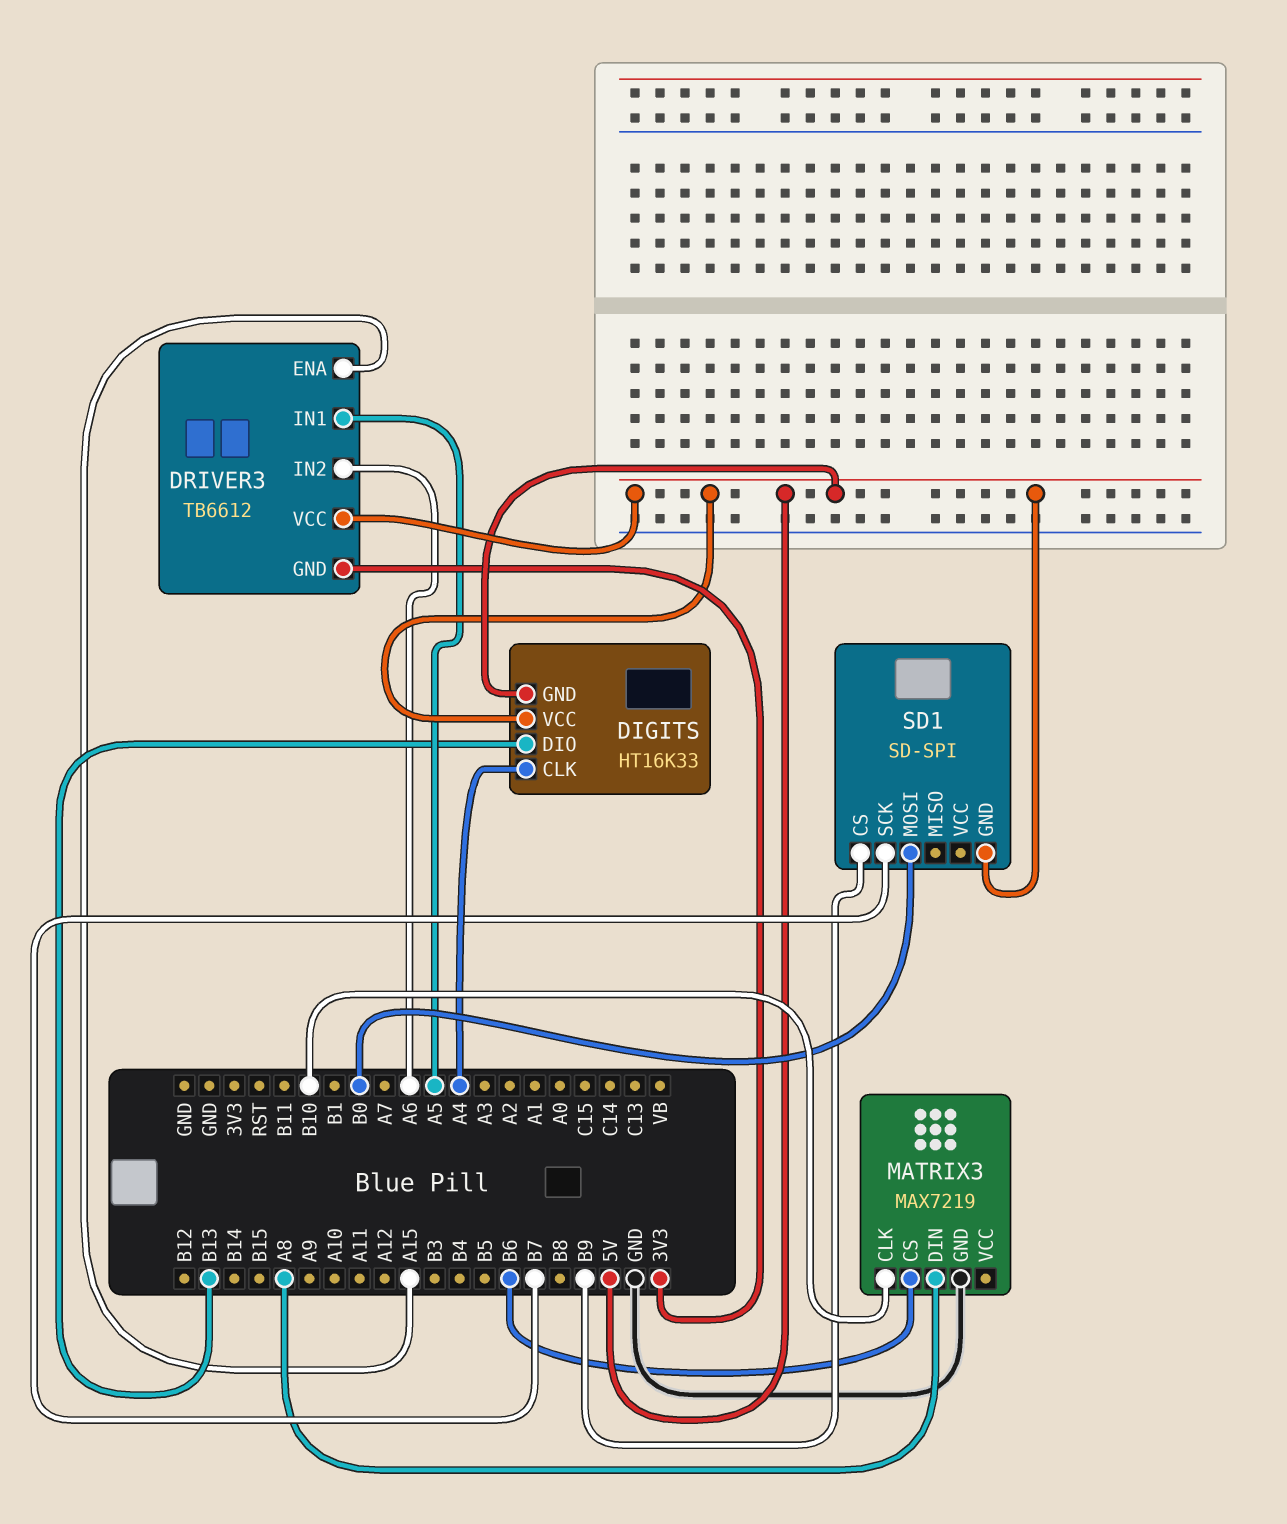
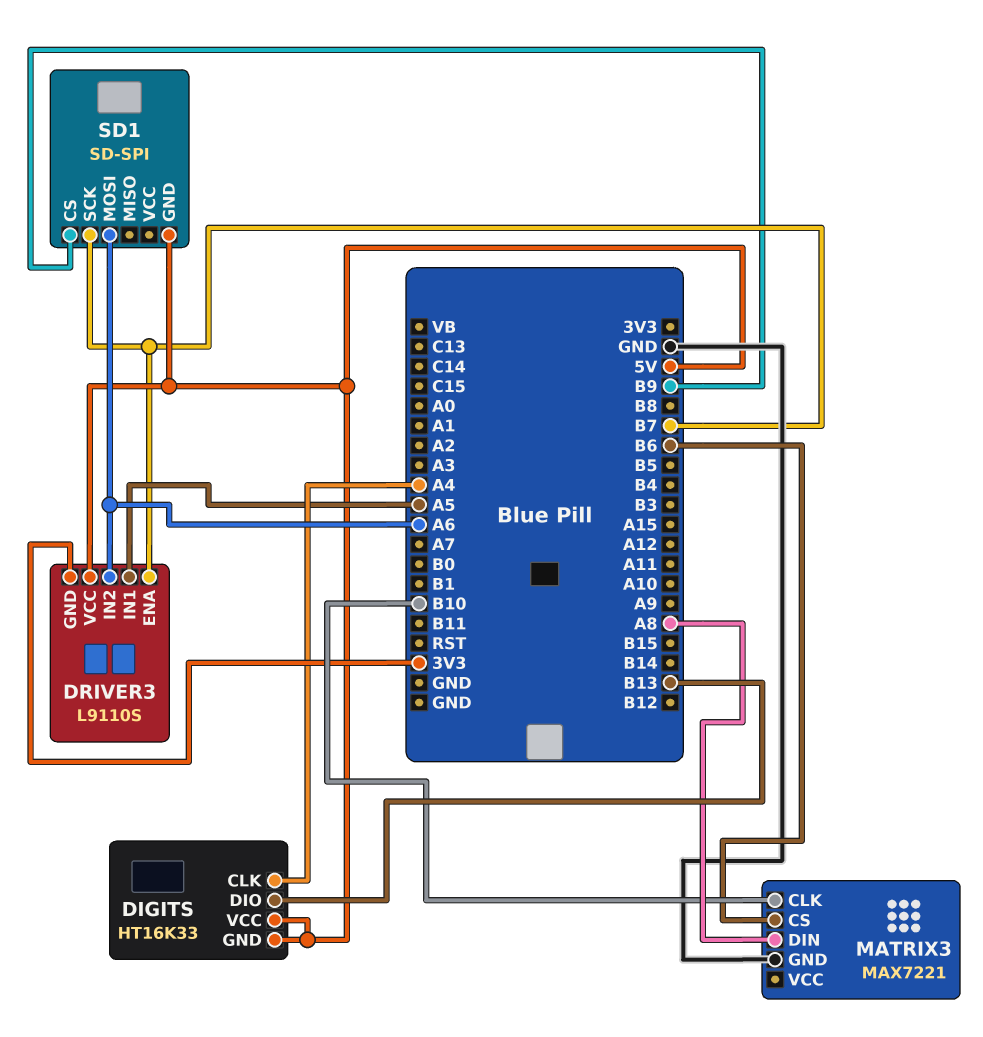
DRIVER3: TB6612 -> L9110S
DRIVER3 pin ENA: A15 -> B7
MATRIX3: MAX7219 -> MAX7221
SD1 pin MOSI: B0 -> A6

